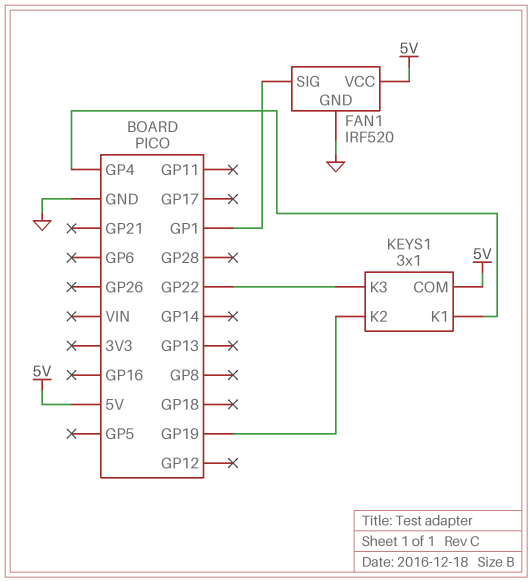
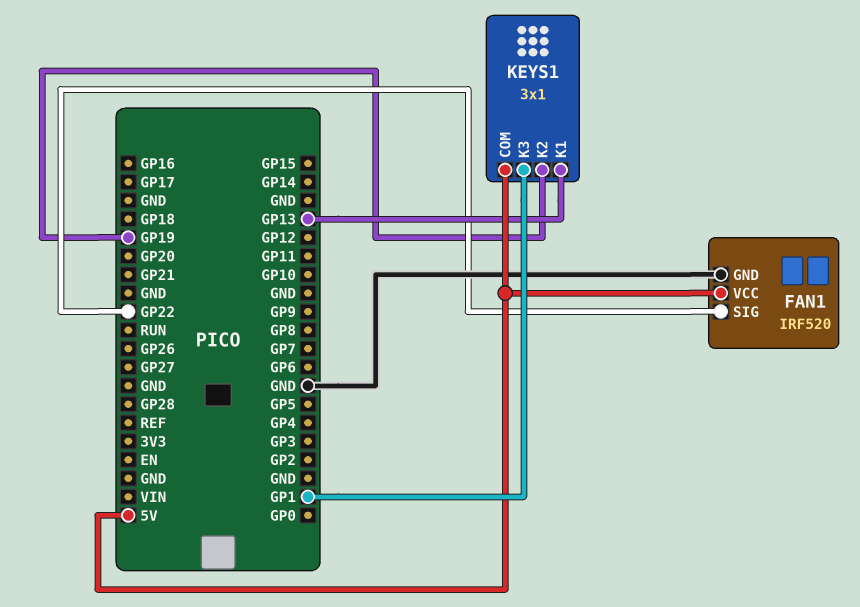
FAN1 pin SIG: GP1 -> GP22
KEYS1 pin K1: GP4 -> GP13
KEYS1 pin K3: GP22 -> GP1

